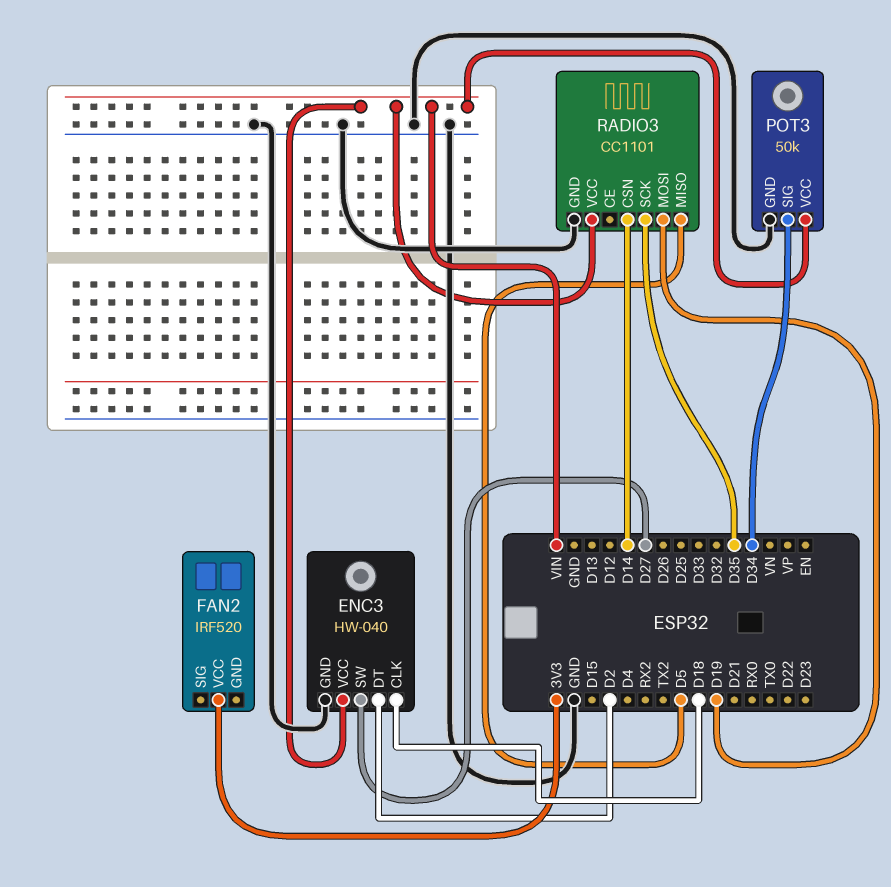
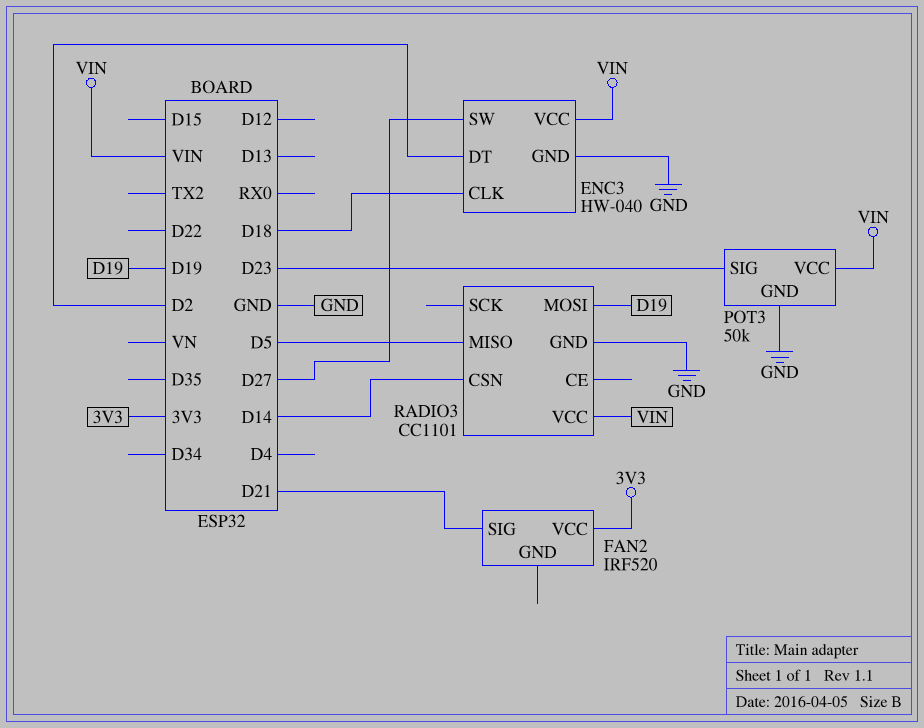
FAN2 pin SIG: none -> D21
POT3 pin SIG: D34 -> D23
RADIO3 pin SCK: D35 -> none

